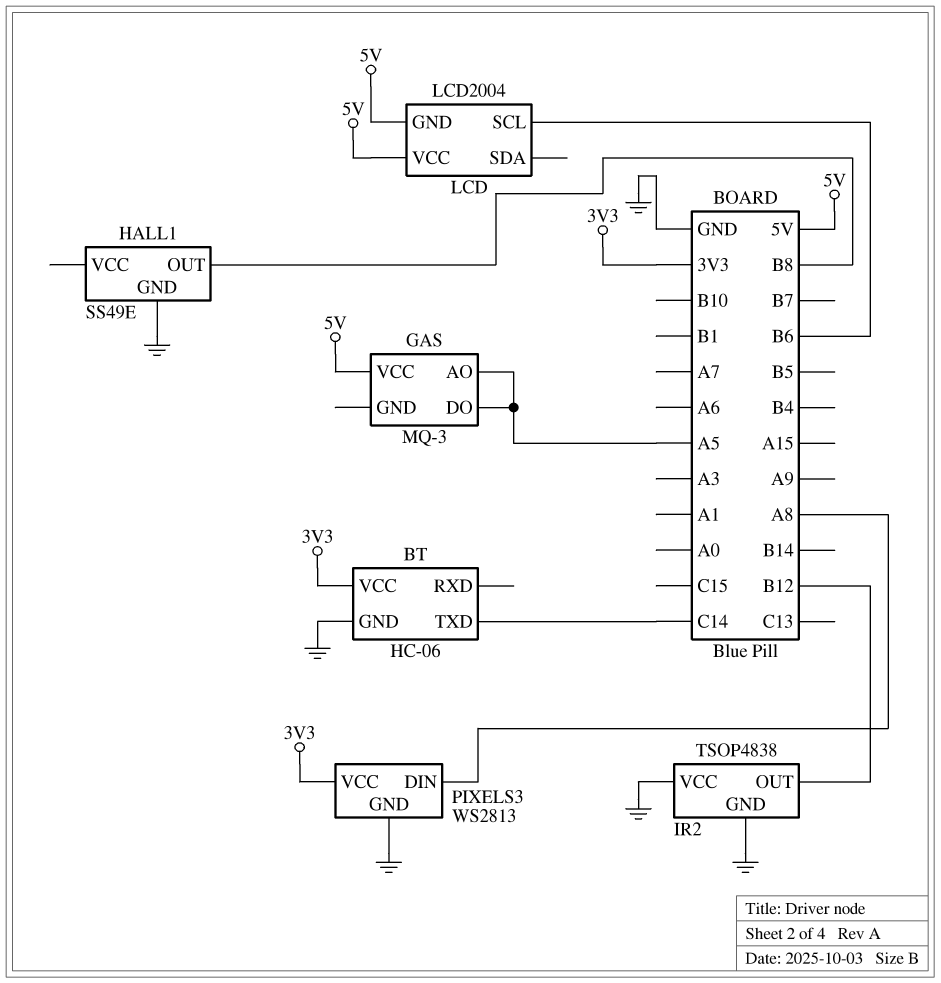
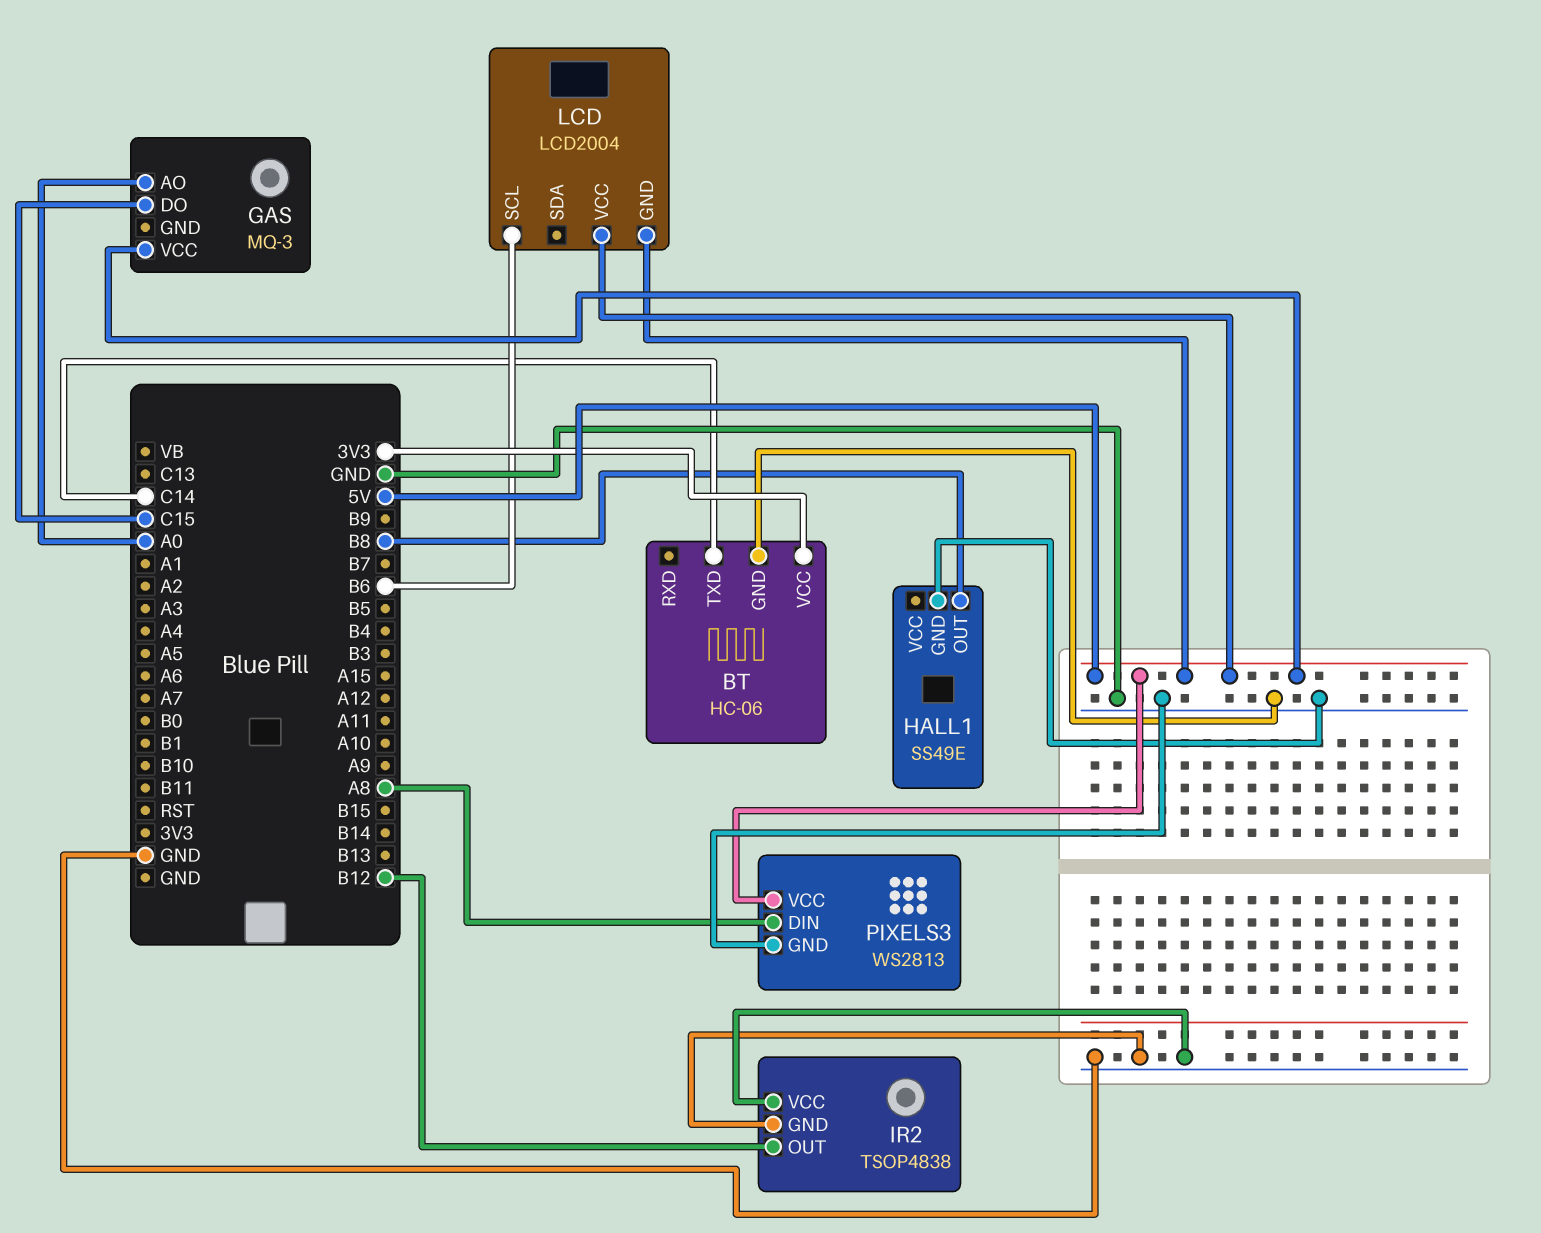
GAS pin AO: A5 -> A0
GAS pin DO: A5 -> C15
PIXELS3 pin VCC: 3V3 -> 5V

